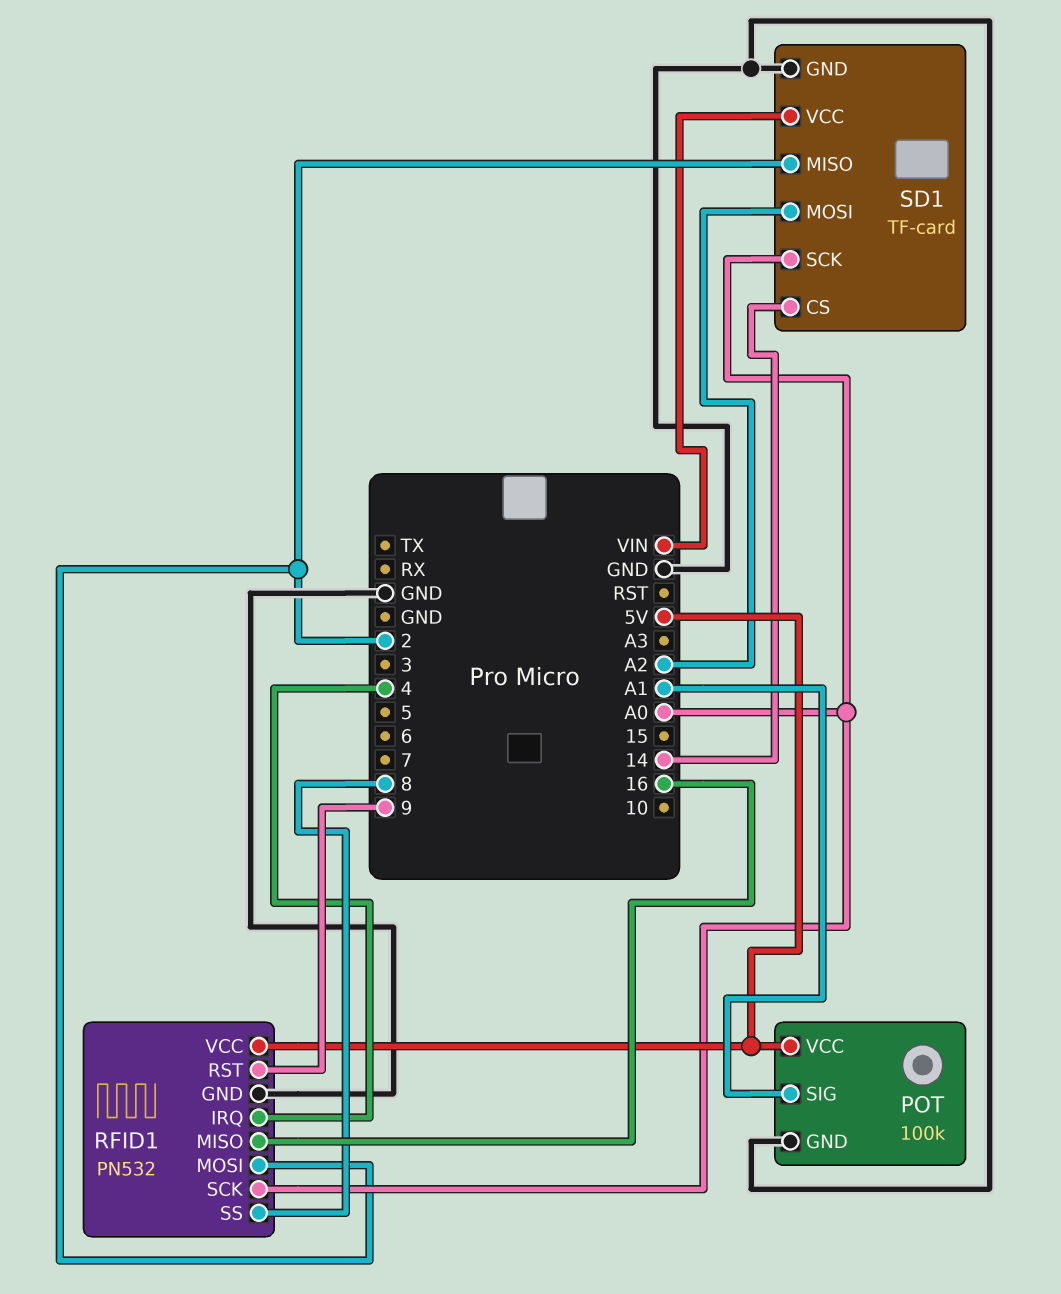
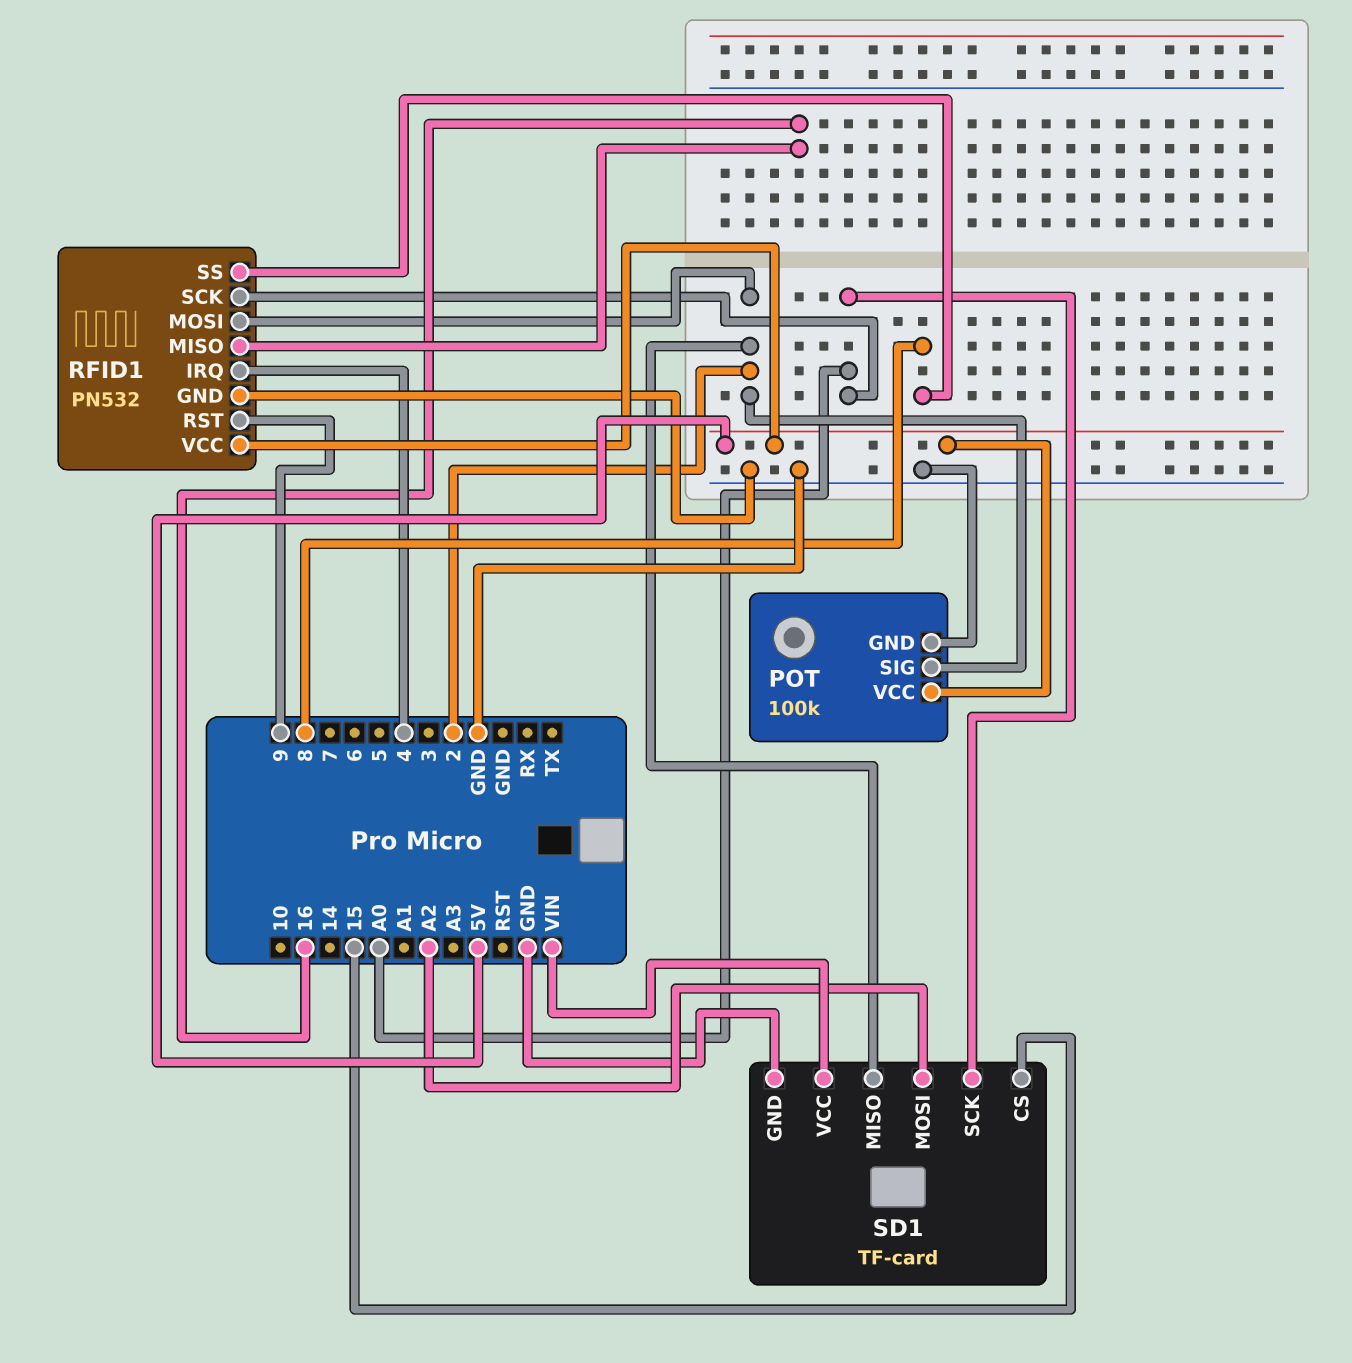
POT pin SIG: A1 -> 2
SD1 pin CS: 14 -> 15

